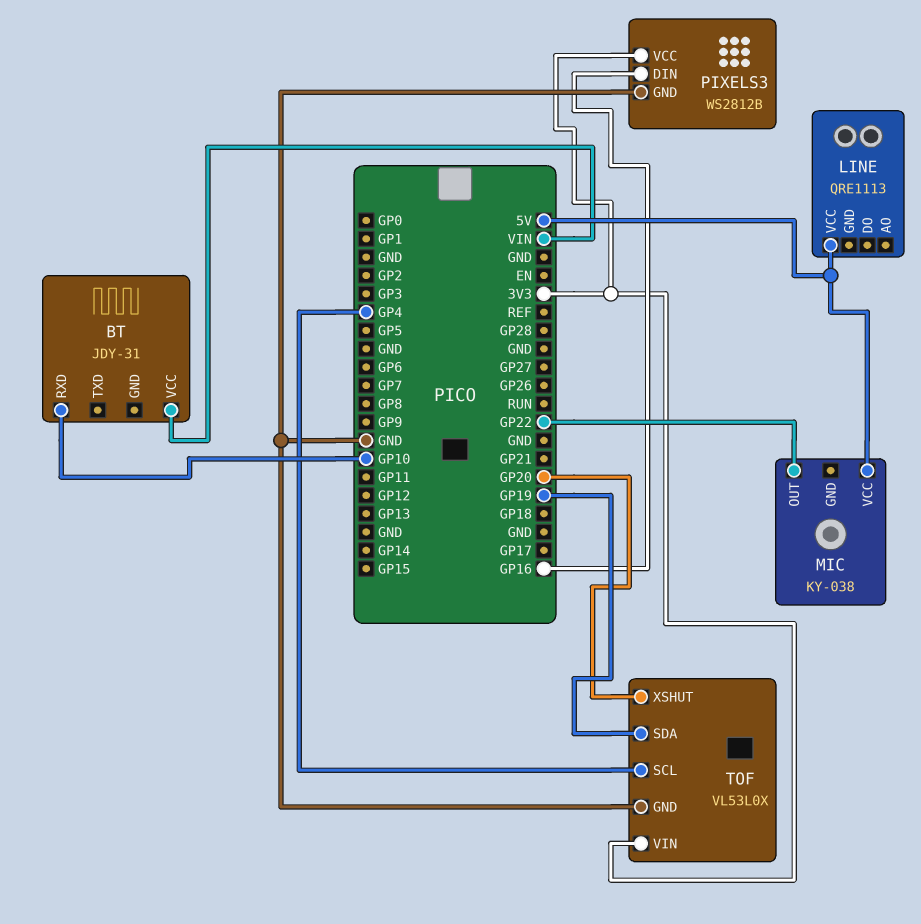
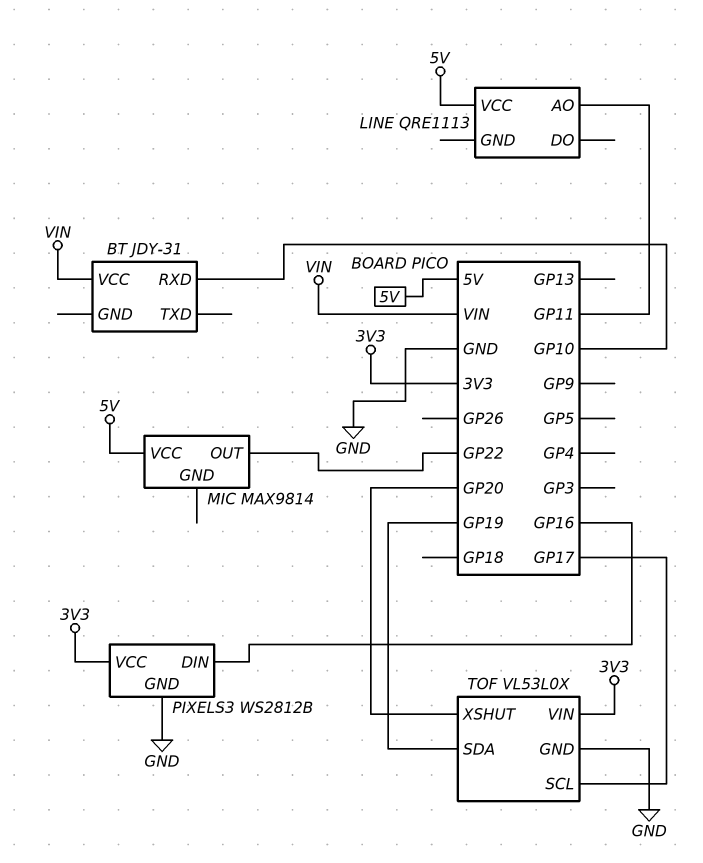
LINE pin AO: none -> GP11
MIC: KY-038 -> MAX9814
TOF pin SCL: GP4 -> GP17

